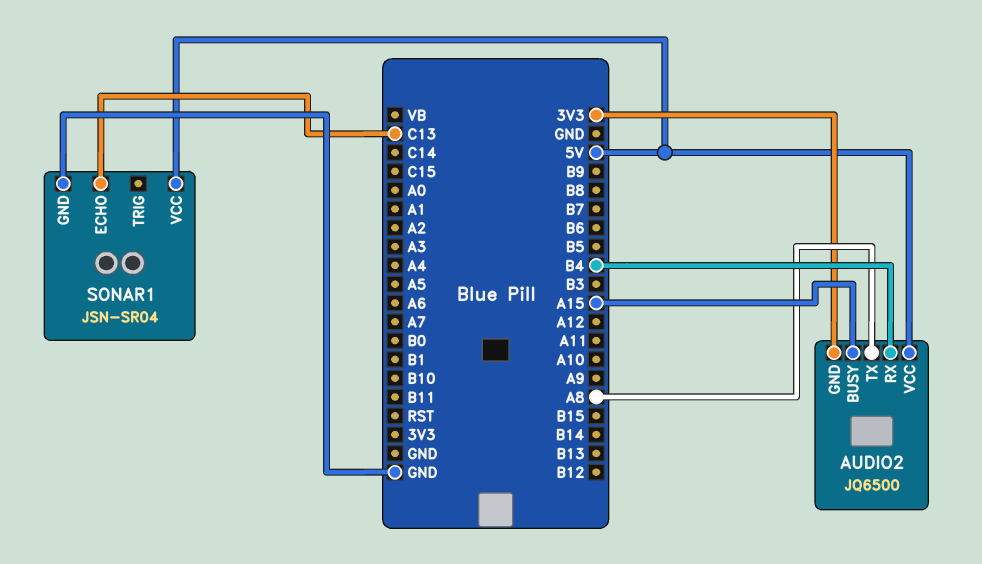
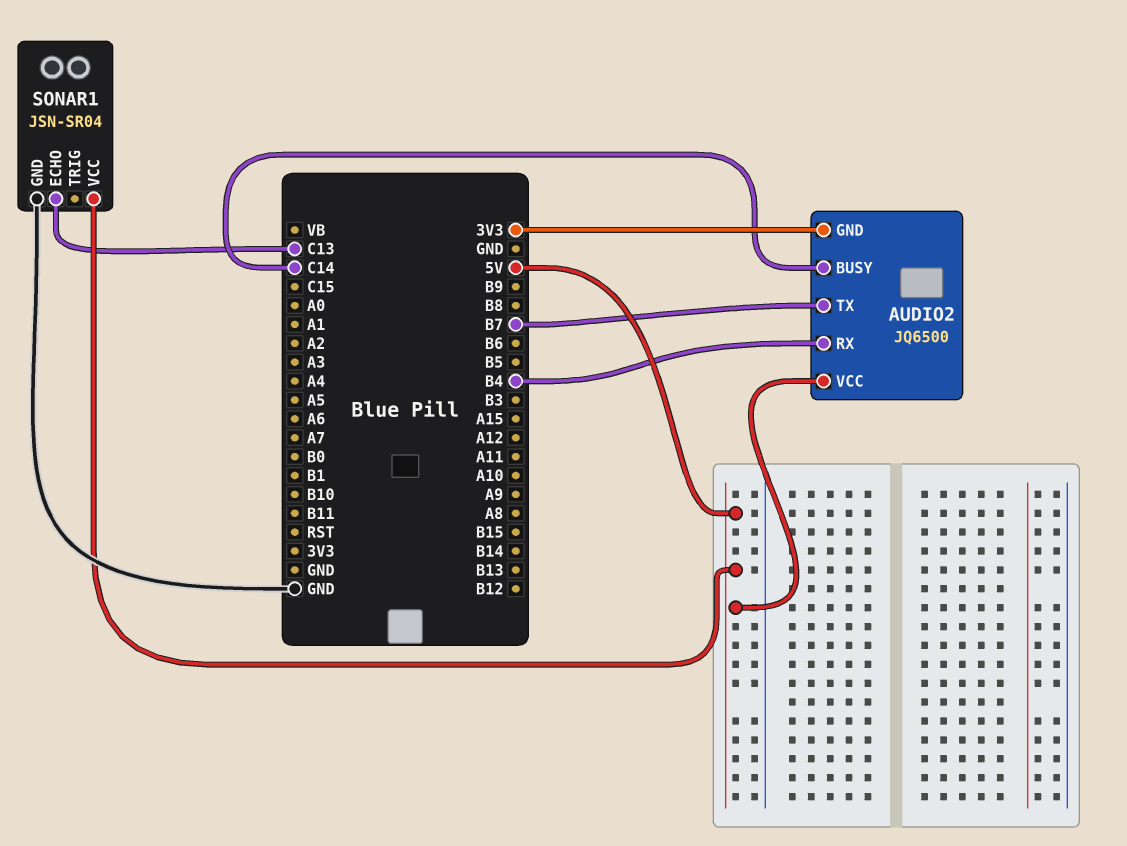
AUDIO2 pin BUSY: A15 -> C14
AUDIO2 pin TX: A8 -> B7

